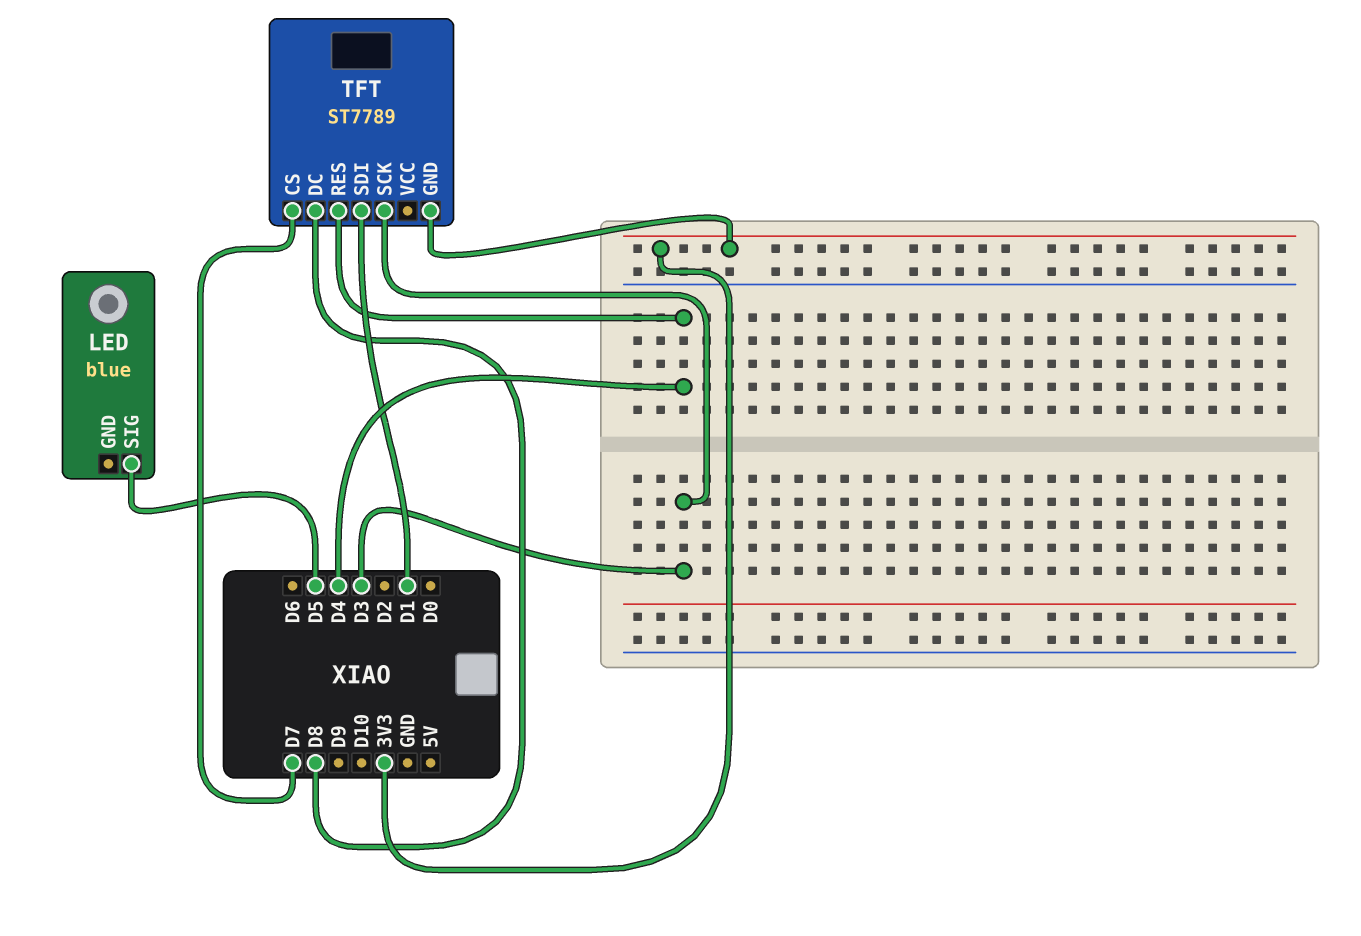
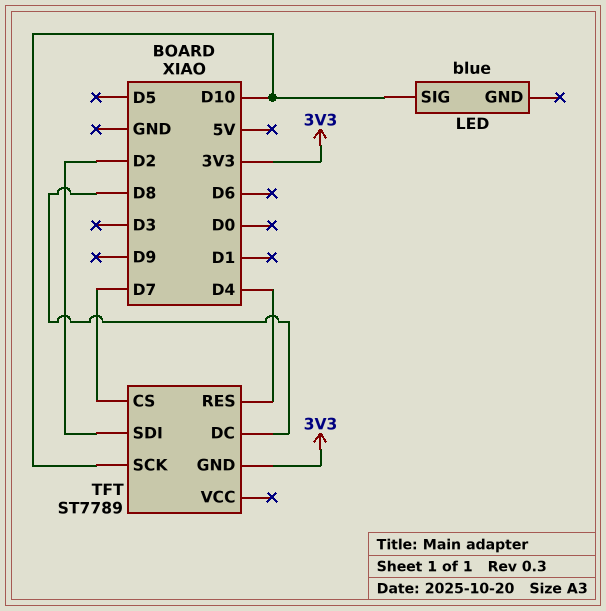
LED pin SIG: D5 -> D10
TFT pin SCK: D3 -> D10
TFT pin SDI: D1 -> D2

